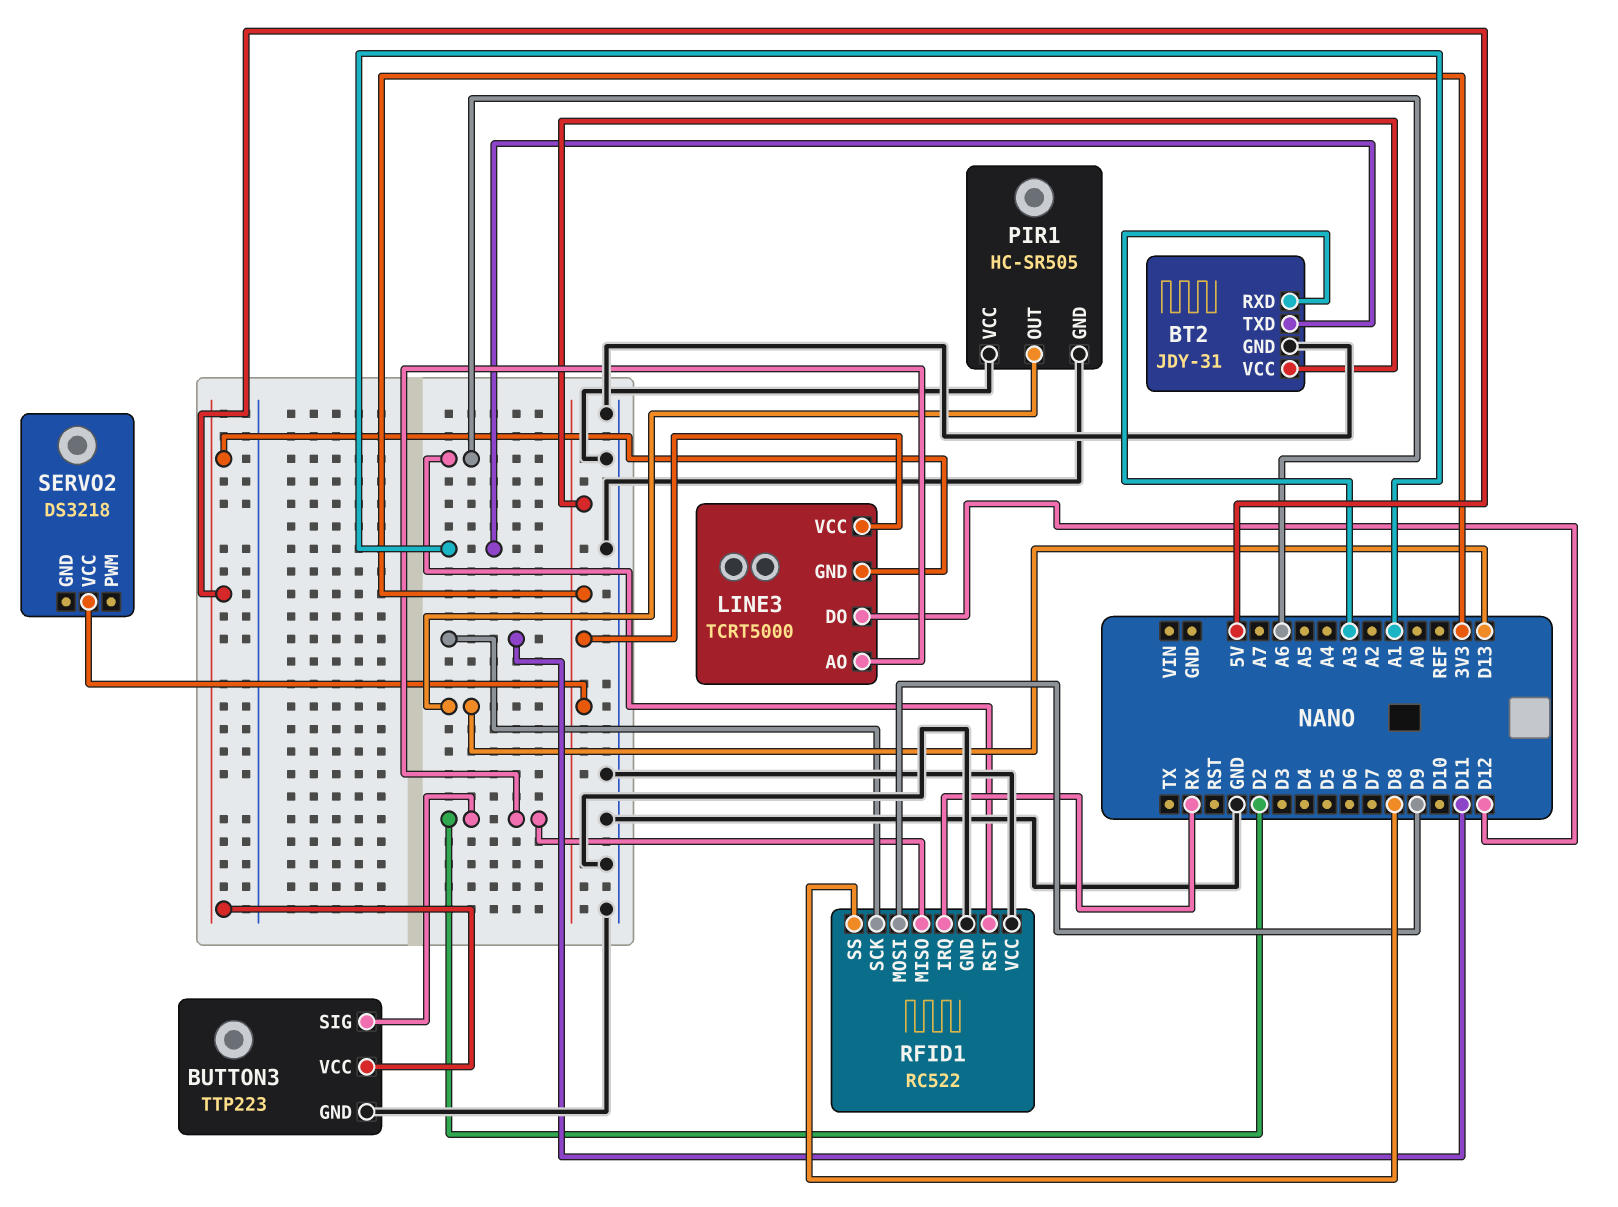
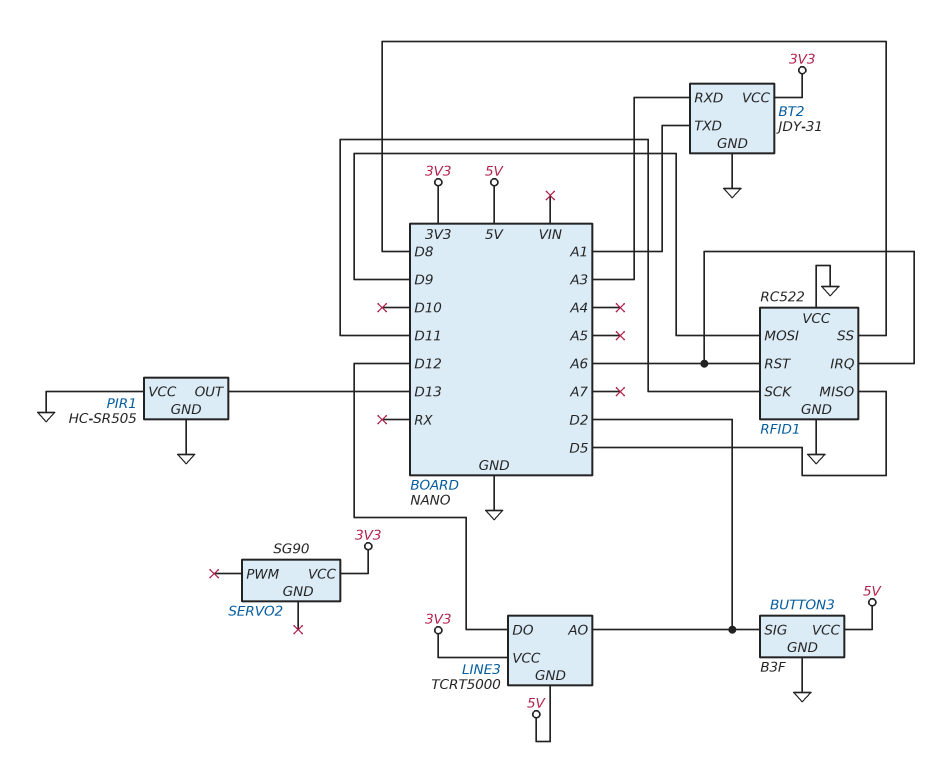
BUTTON3: TTP223 -> B3F
RFID1 pin IRQ: RX -> A6
RFID1 pin MISO: D2 -> D5
SERVO2: DS3218 -> SG90

